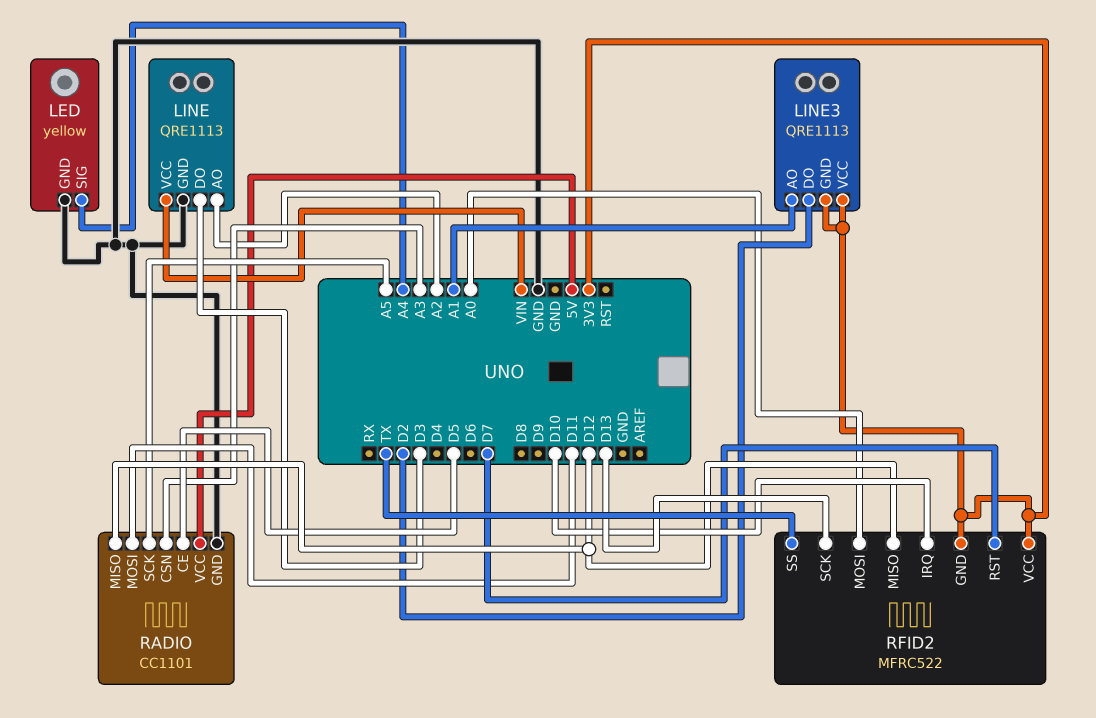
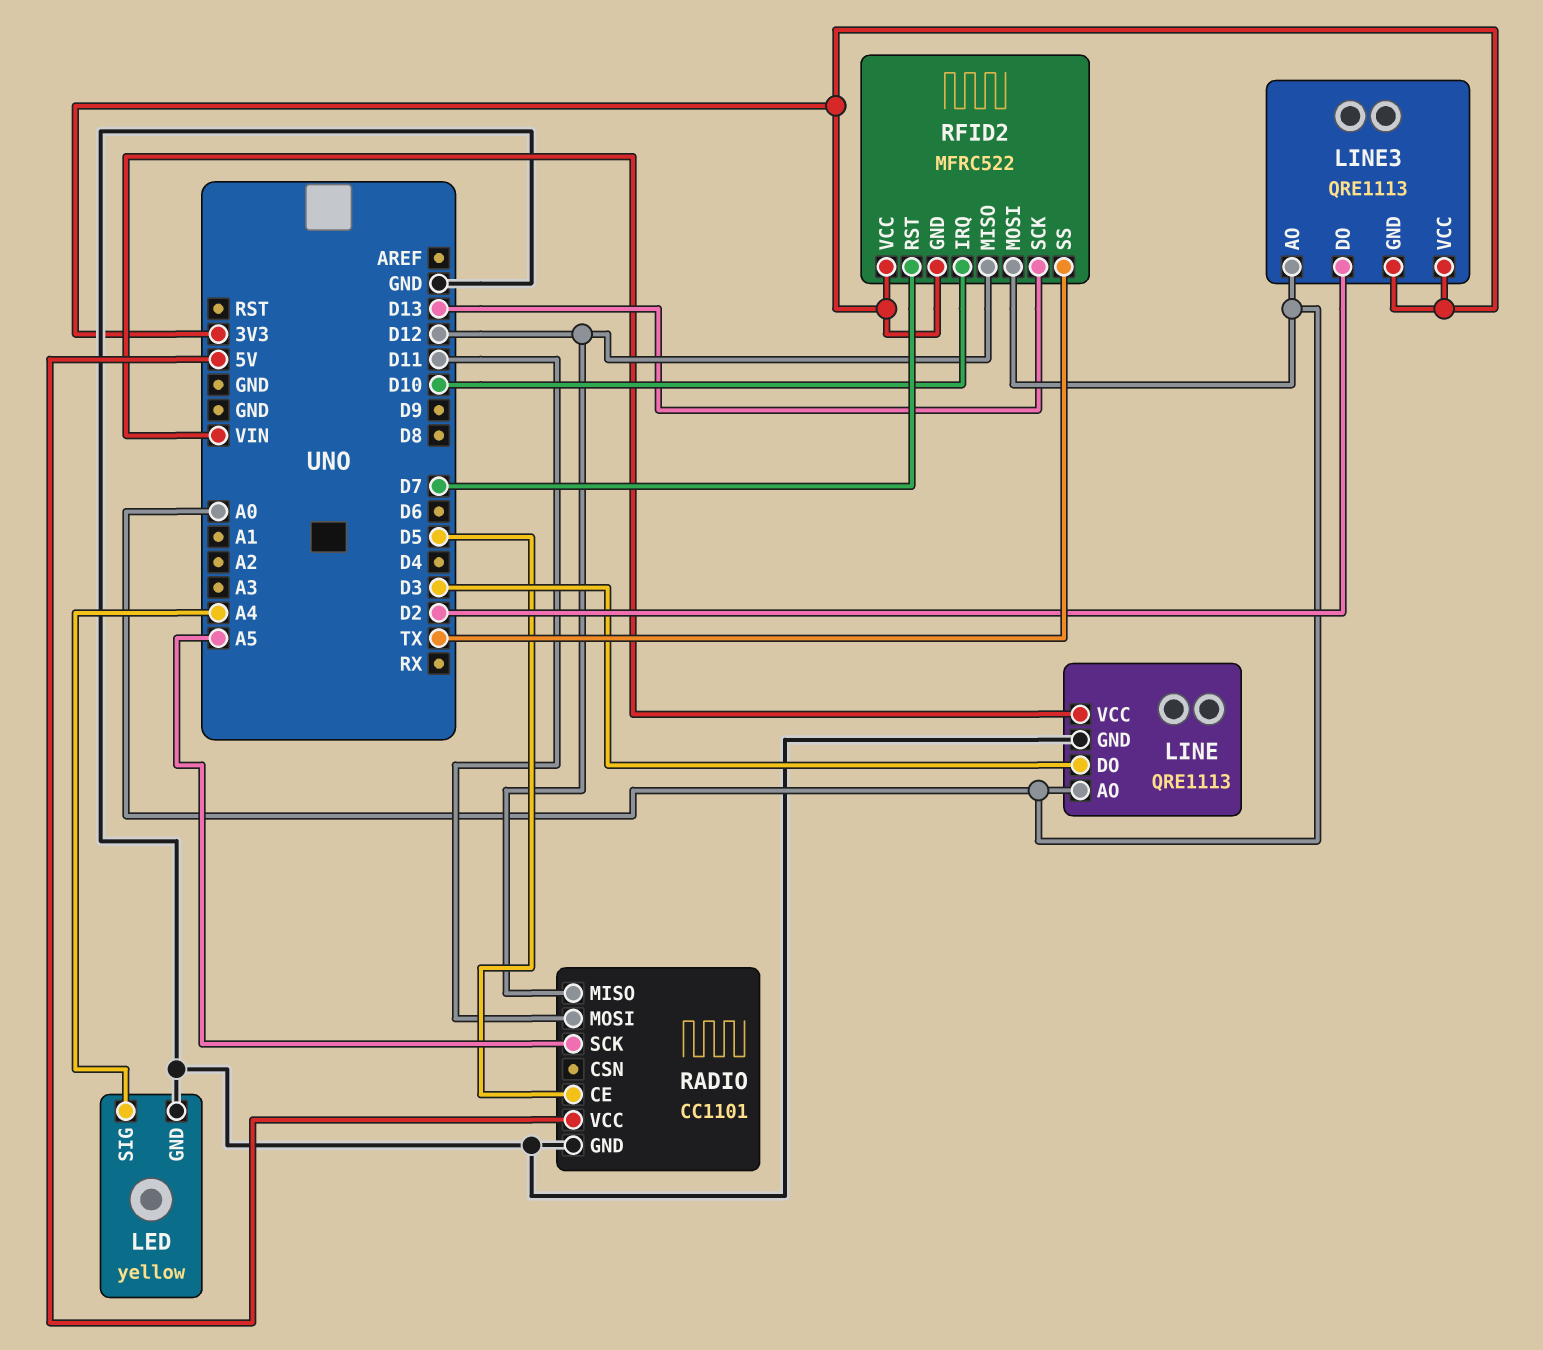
LINE pin AO: A2 -> A0
LINE3 pin AO: A1 -> A0
RADIO pin CSN: A3 -> none

